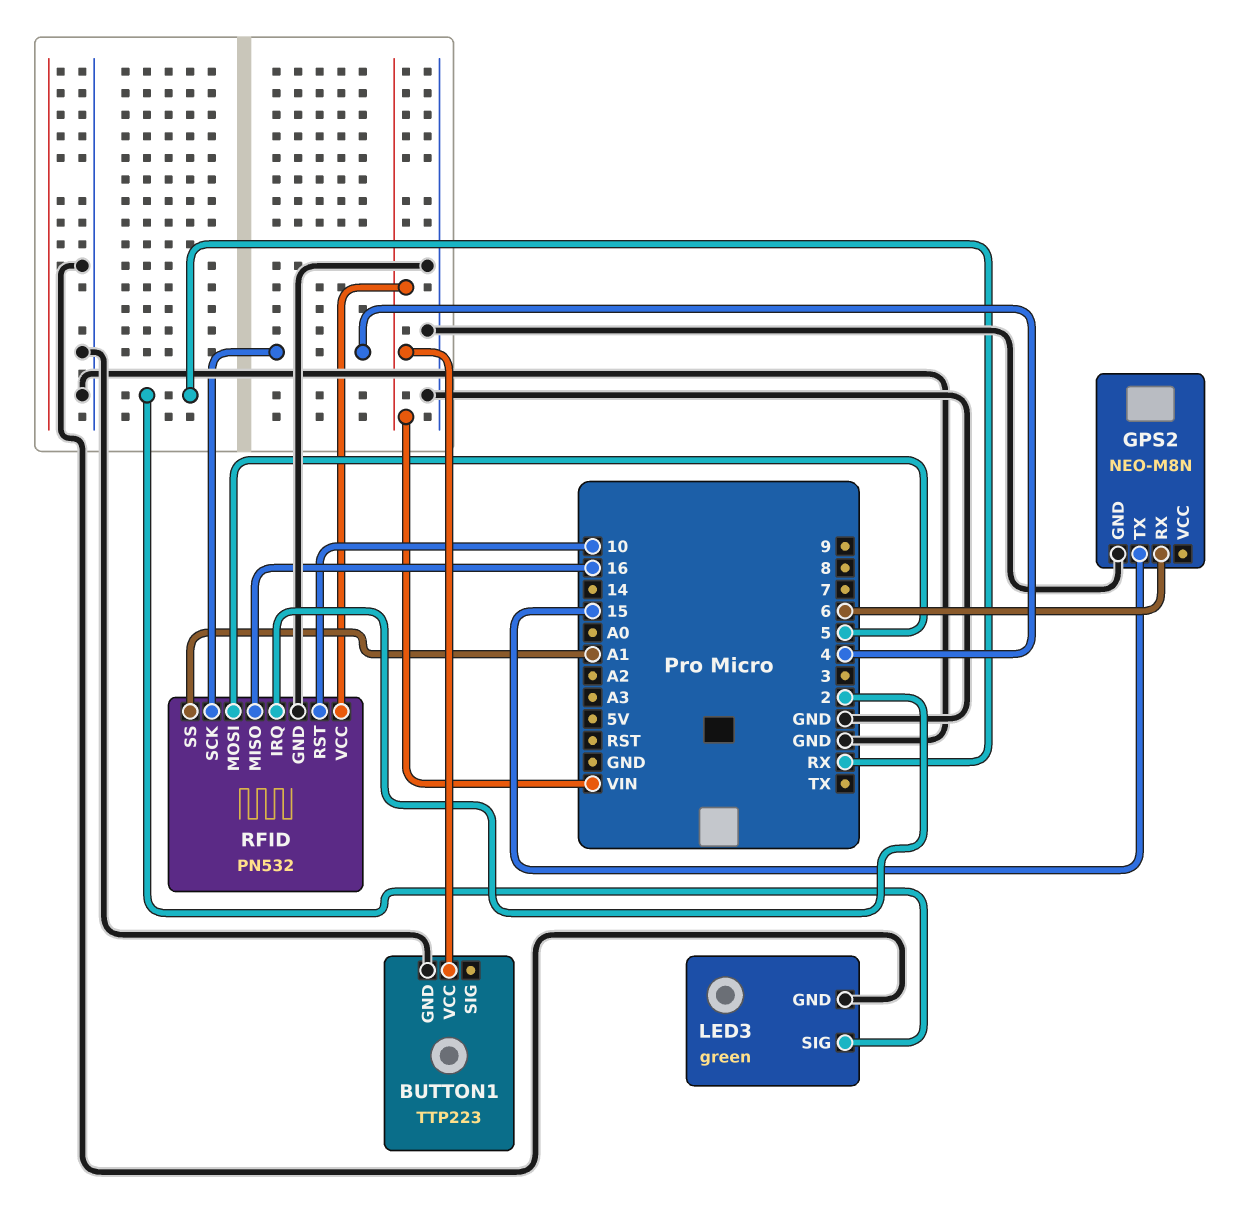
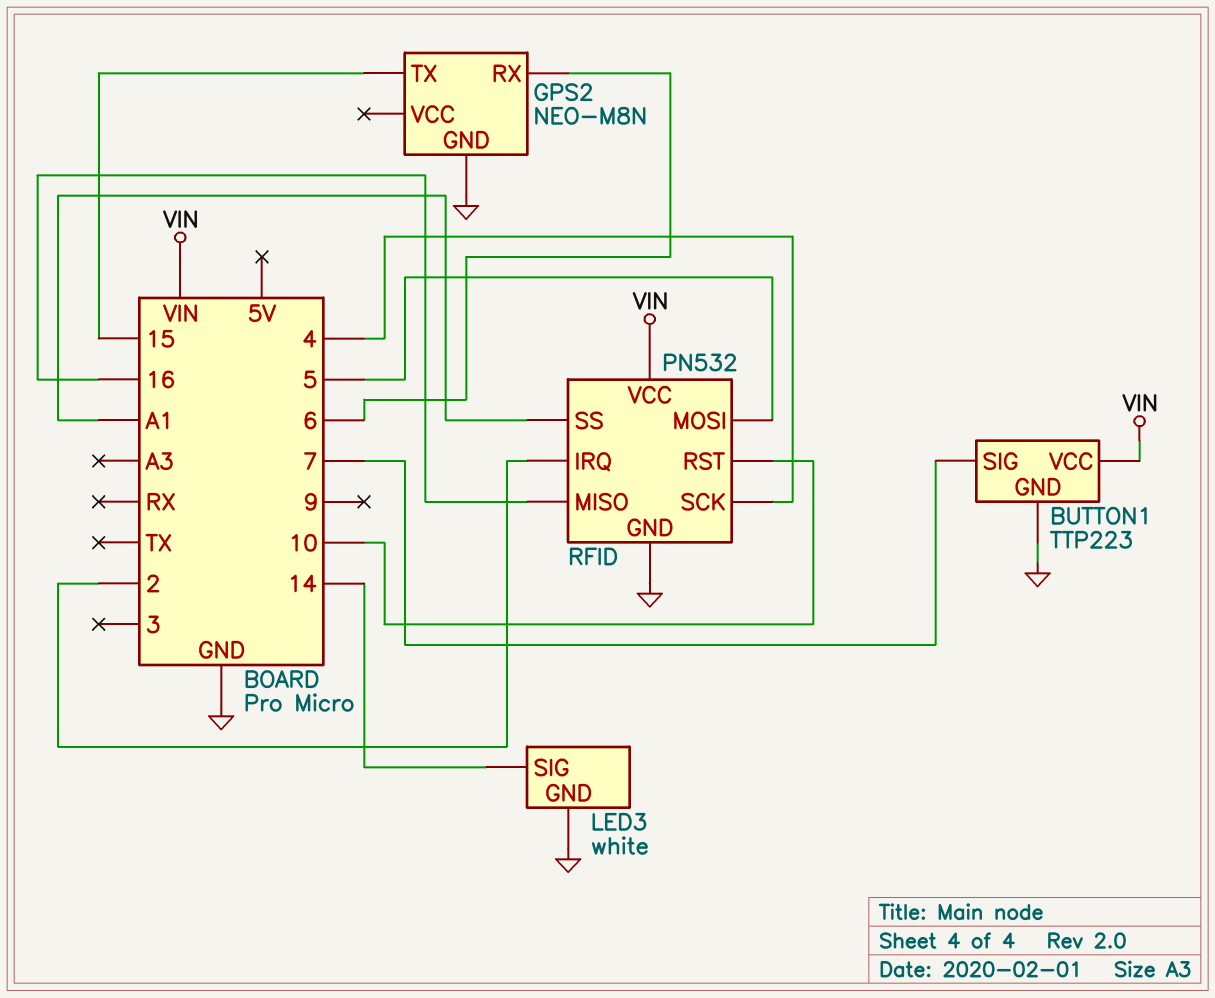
BUTTON1 pin SIG: none -> 7
LED3: green -> white
LED3 pin SIG: RX -> 14

